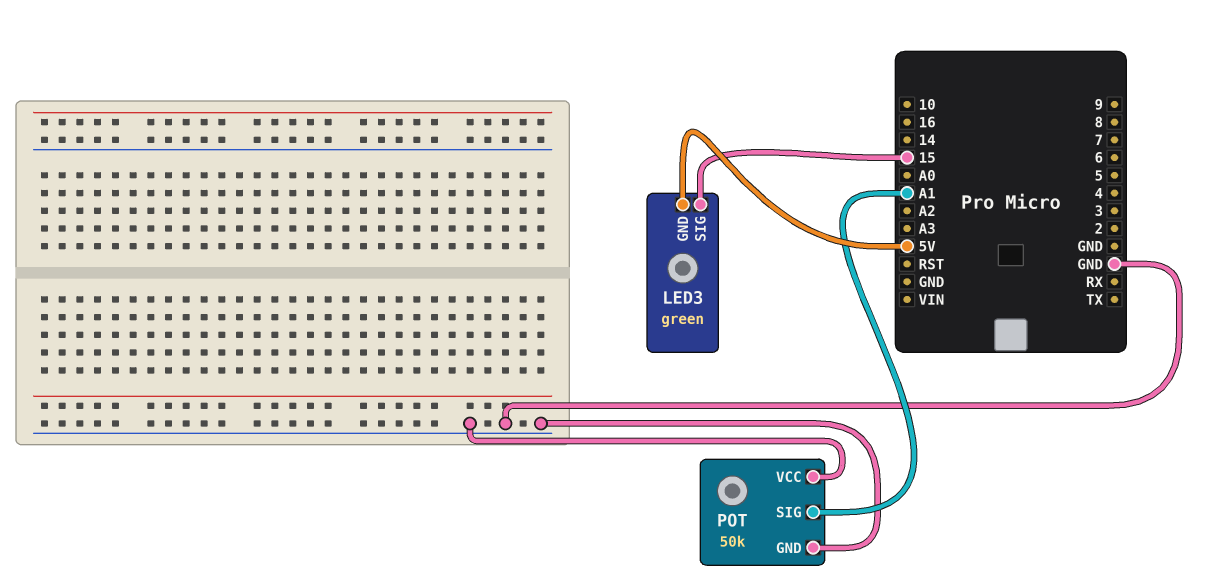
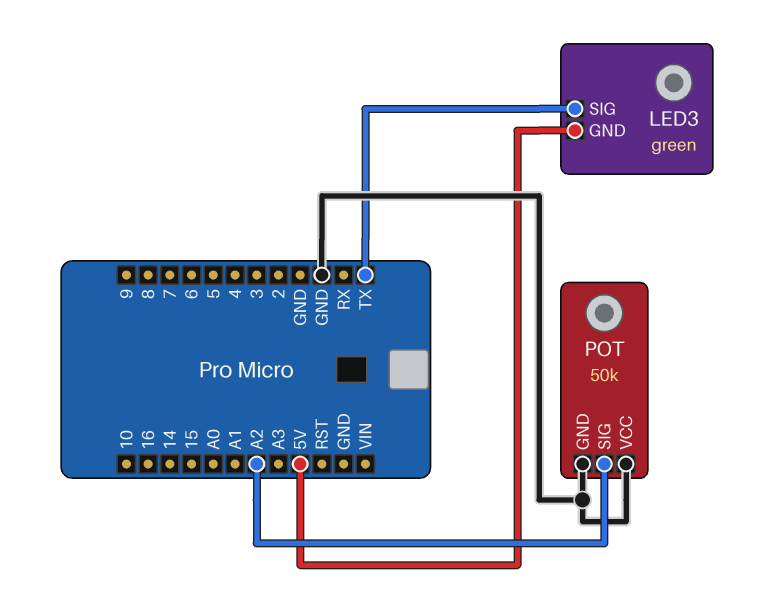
LED3 pin SIG: 15 -> TX
POT pin SIG: A1 -> A2

